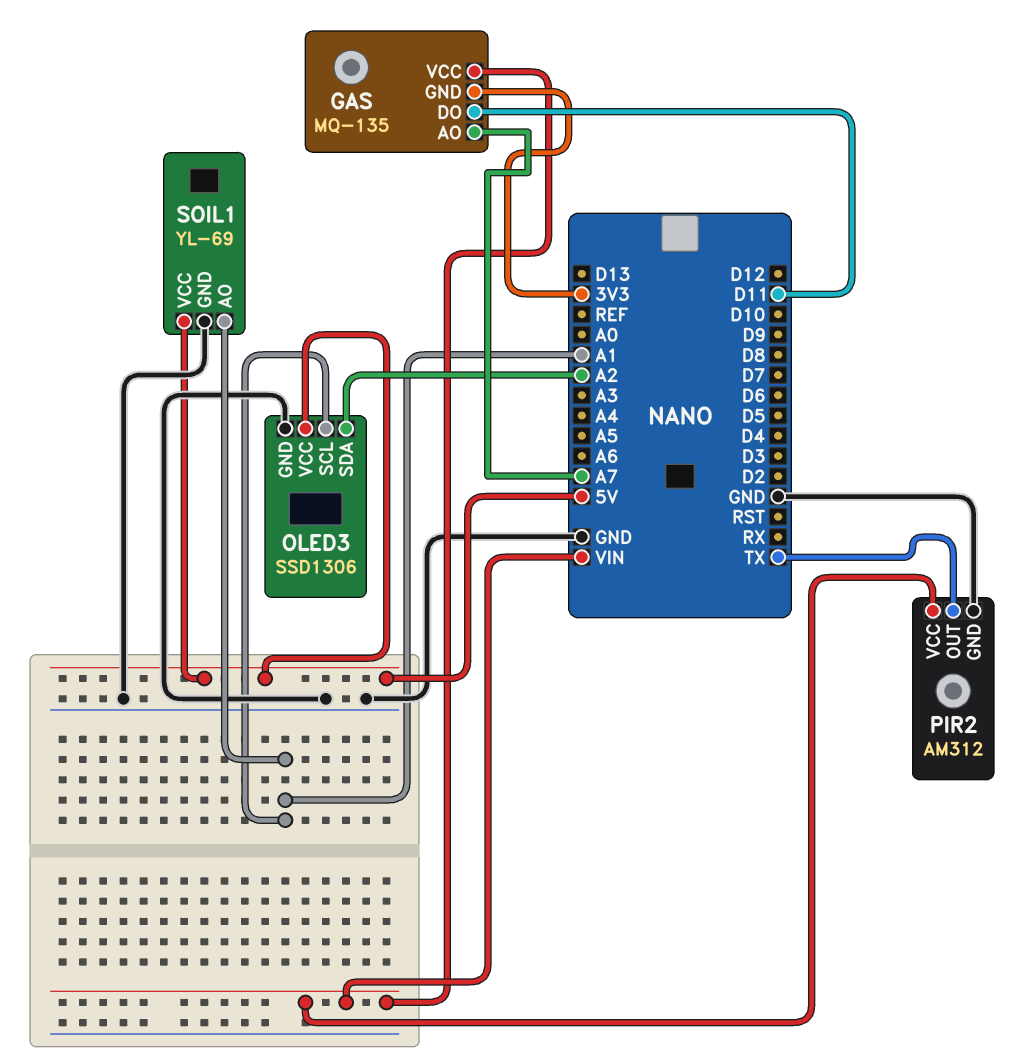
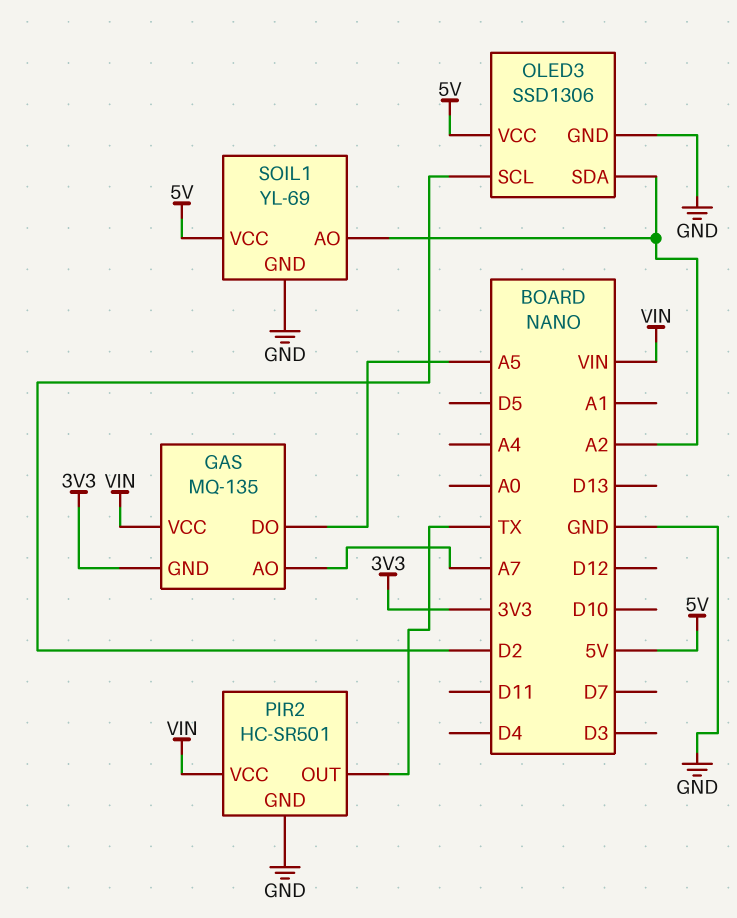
GAS pin DO: D11 -> A5
OLED3 pin SCL: A1 -> D2
PIR2: AM312 -> HC-SR501
SOIL1 pin AO: A1 -> A2

